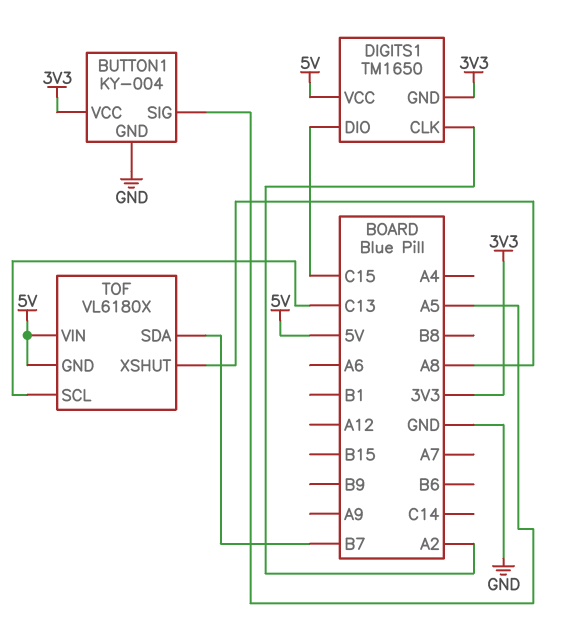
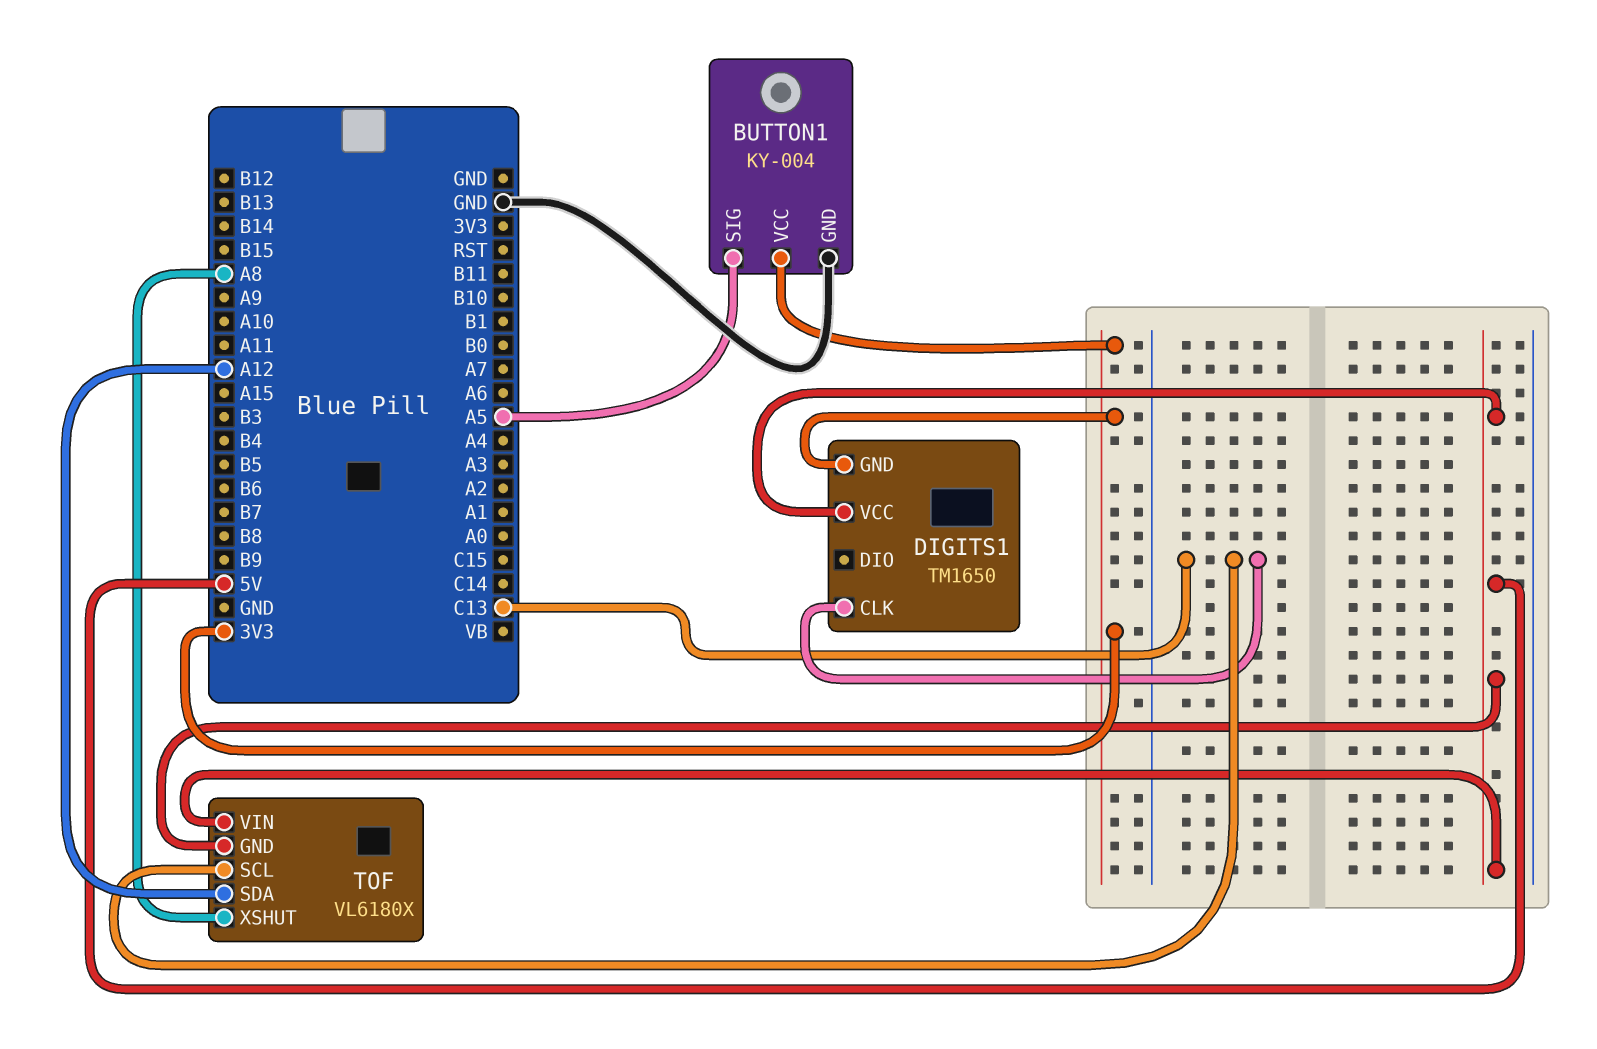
DIGITS1 pin CLK: A2 -> C13
DIGITS1 pin DIO: C15 -> none
TOF pin SDA: B7 -> A12

